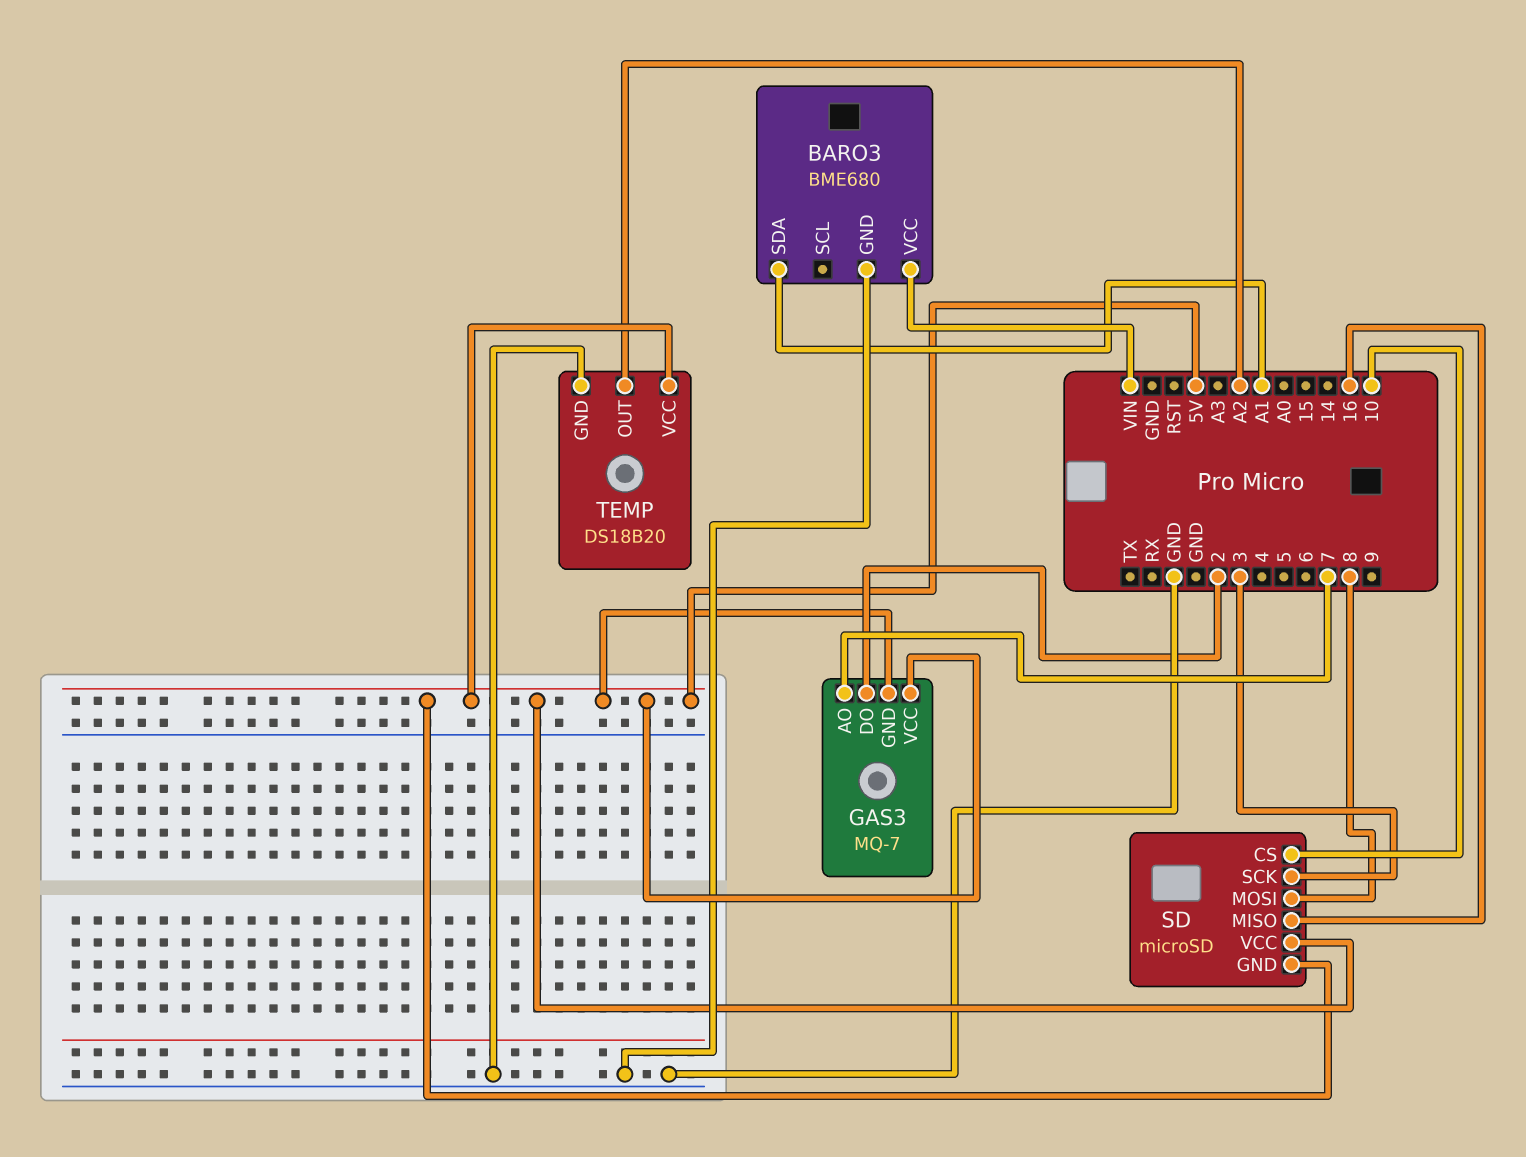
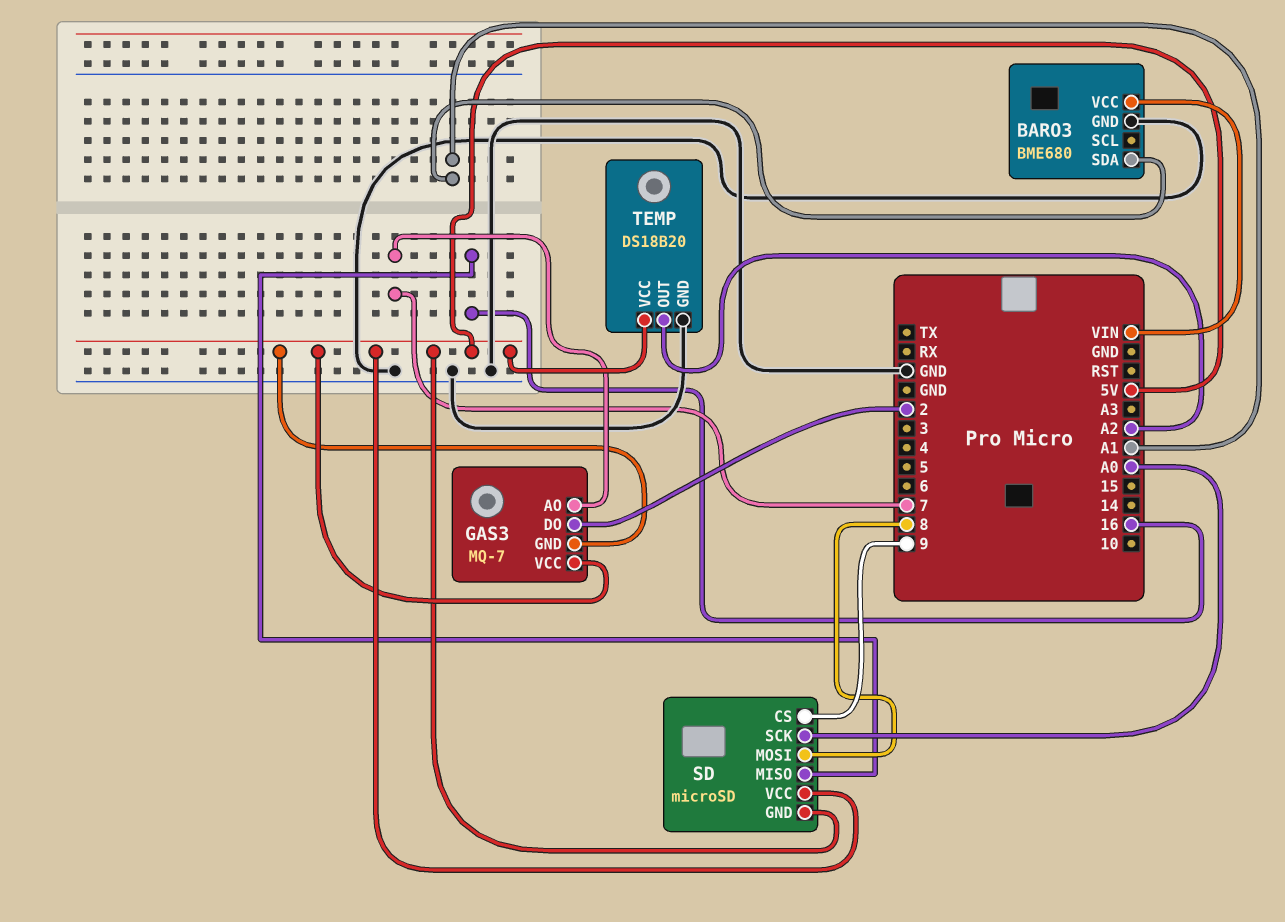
SD pin CS: 10 -> 9
SD pin SCK: 3 -> A0

